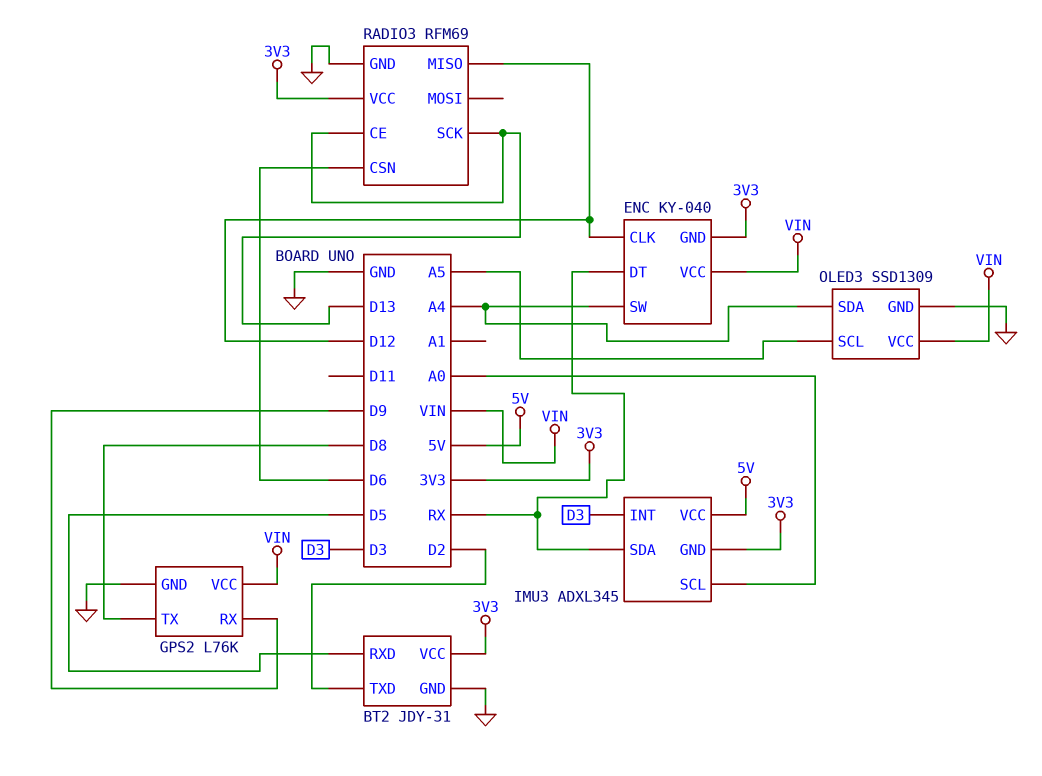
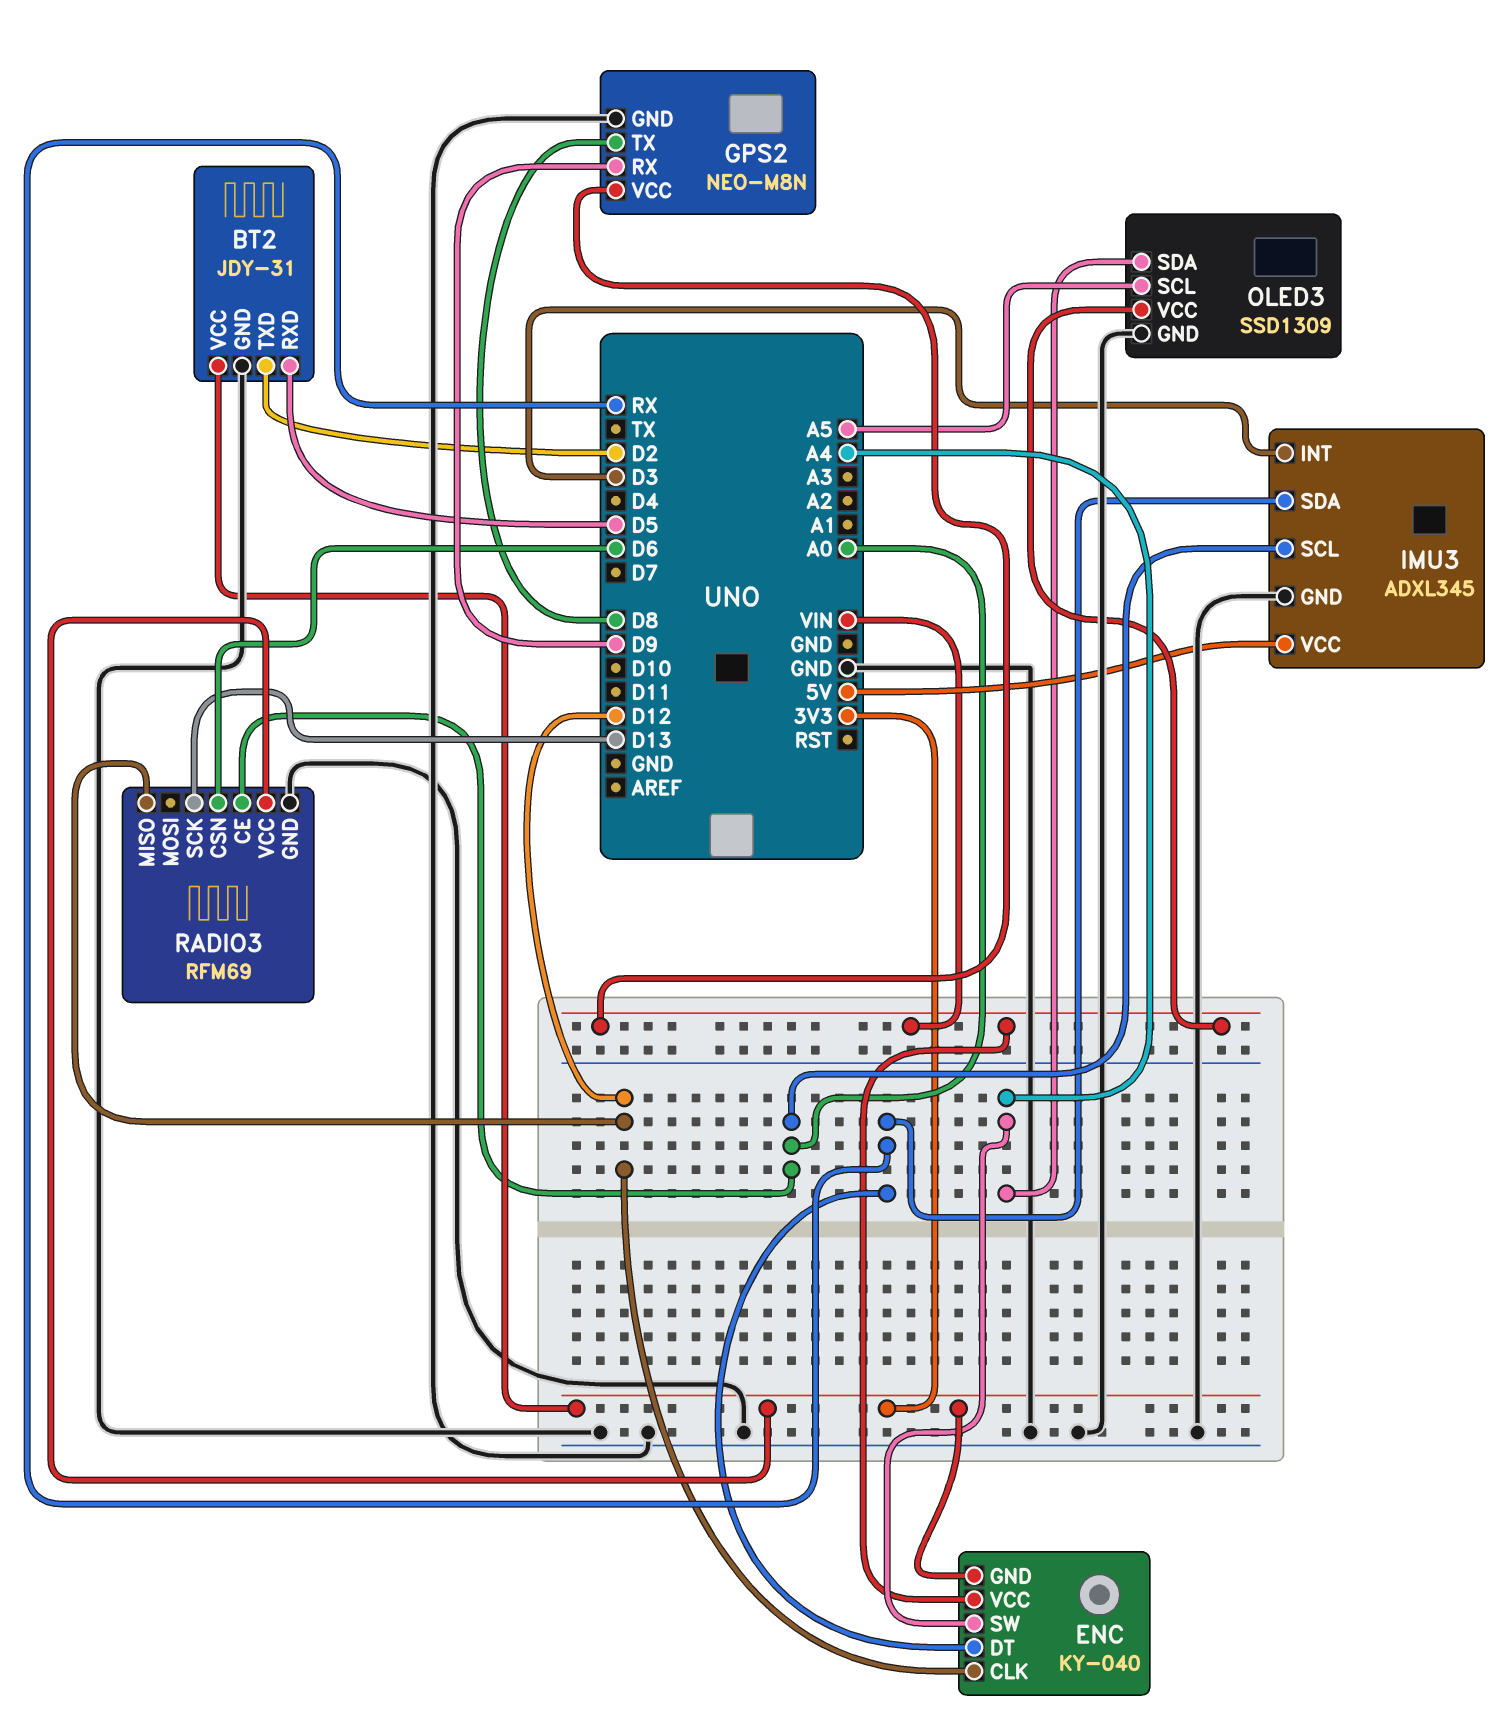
GPS2: L76K -> NEO-M8N
IMU3 pin GND: 3V3 -> GND
RADIO3 pin CE: D13 -> A0

